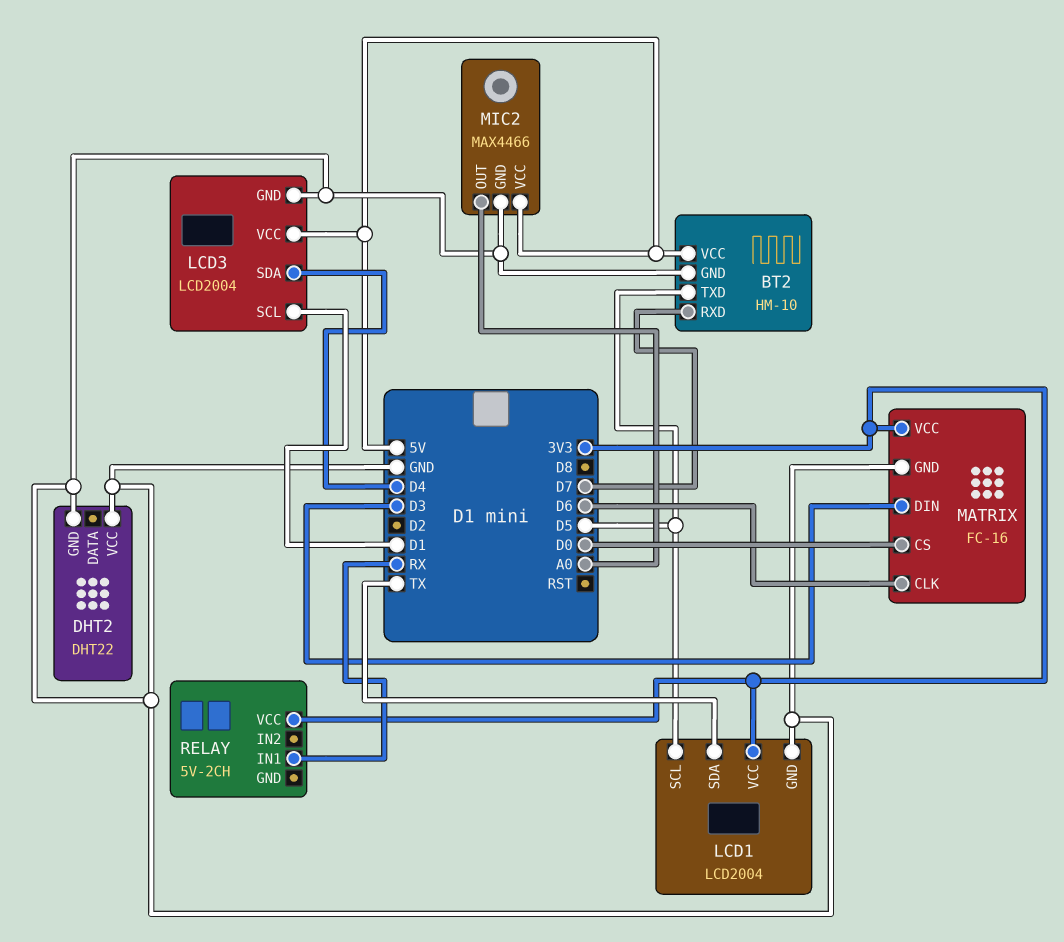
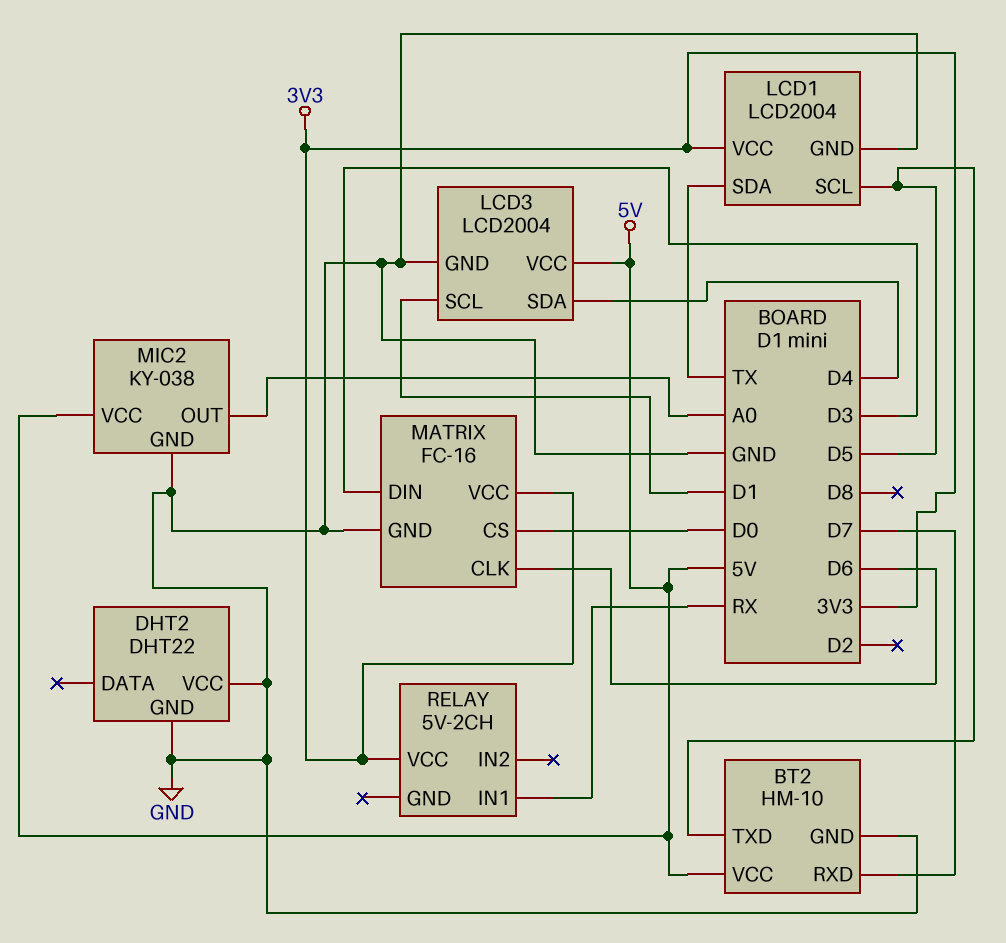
MIC2: MAX4466 -> KY-038

